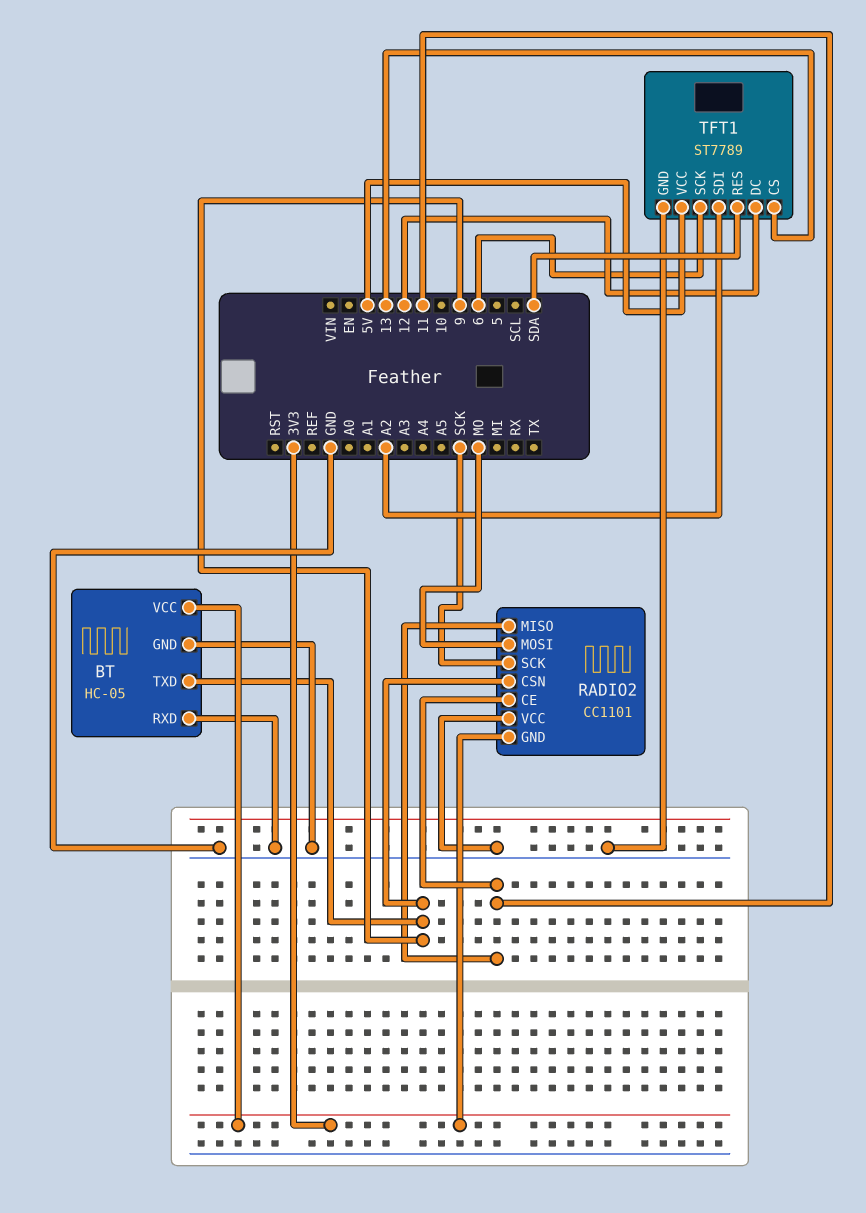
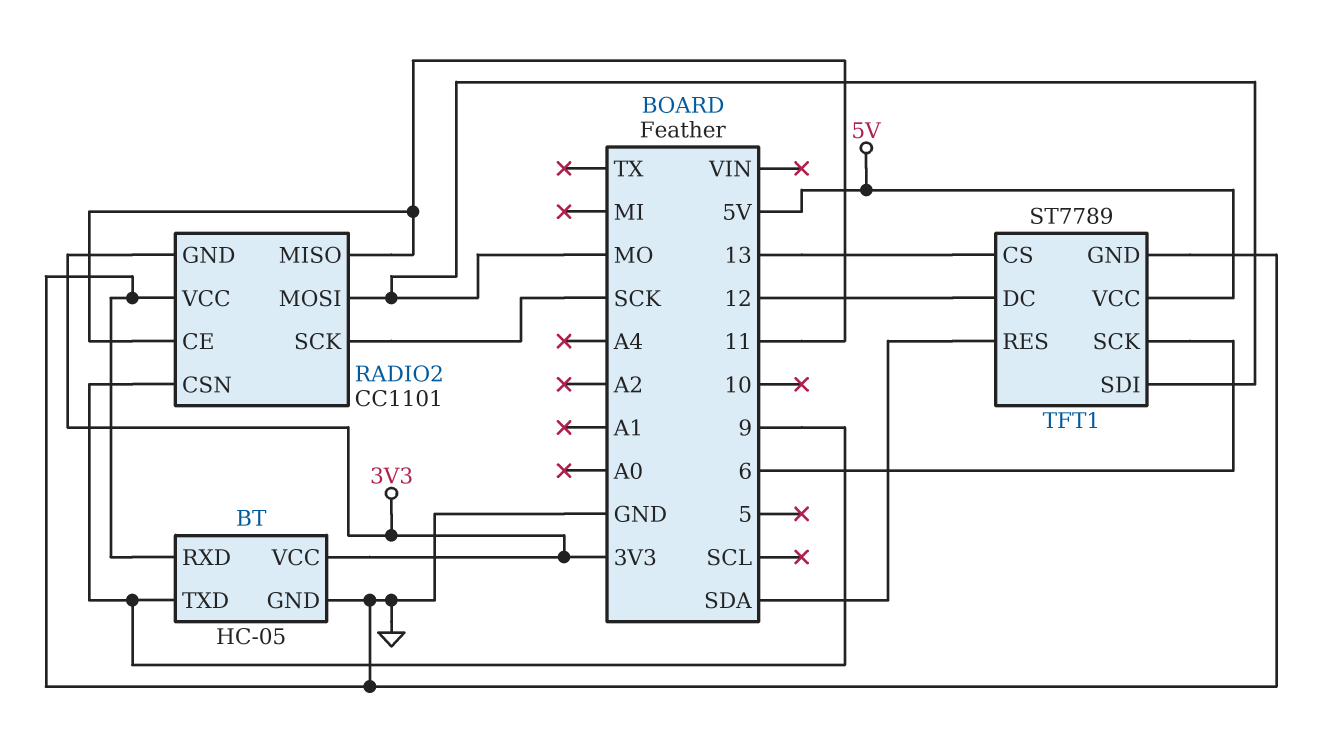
TFT1 pin SDI: A2 -> MO

